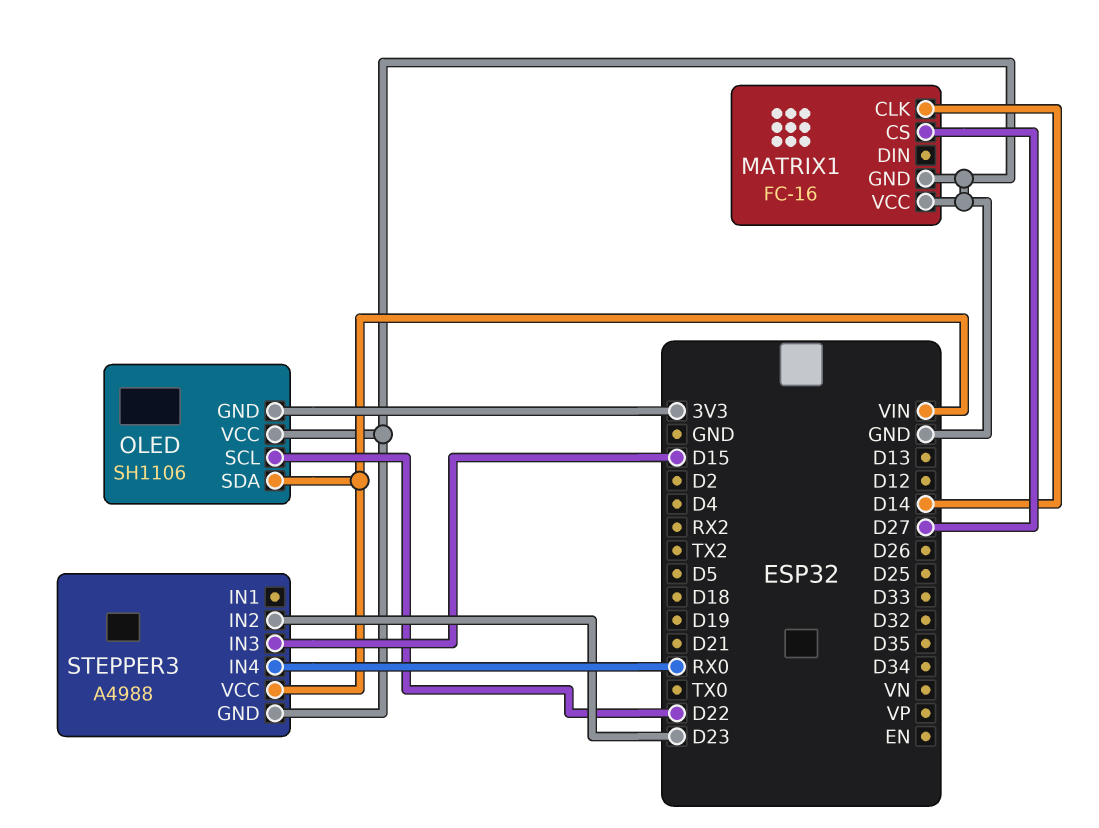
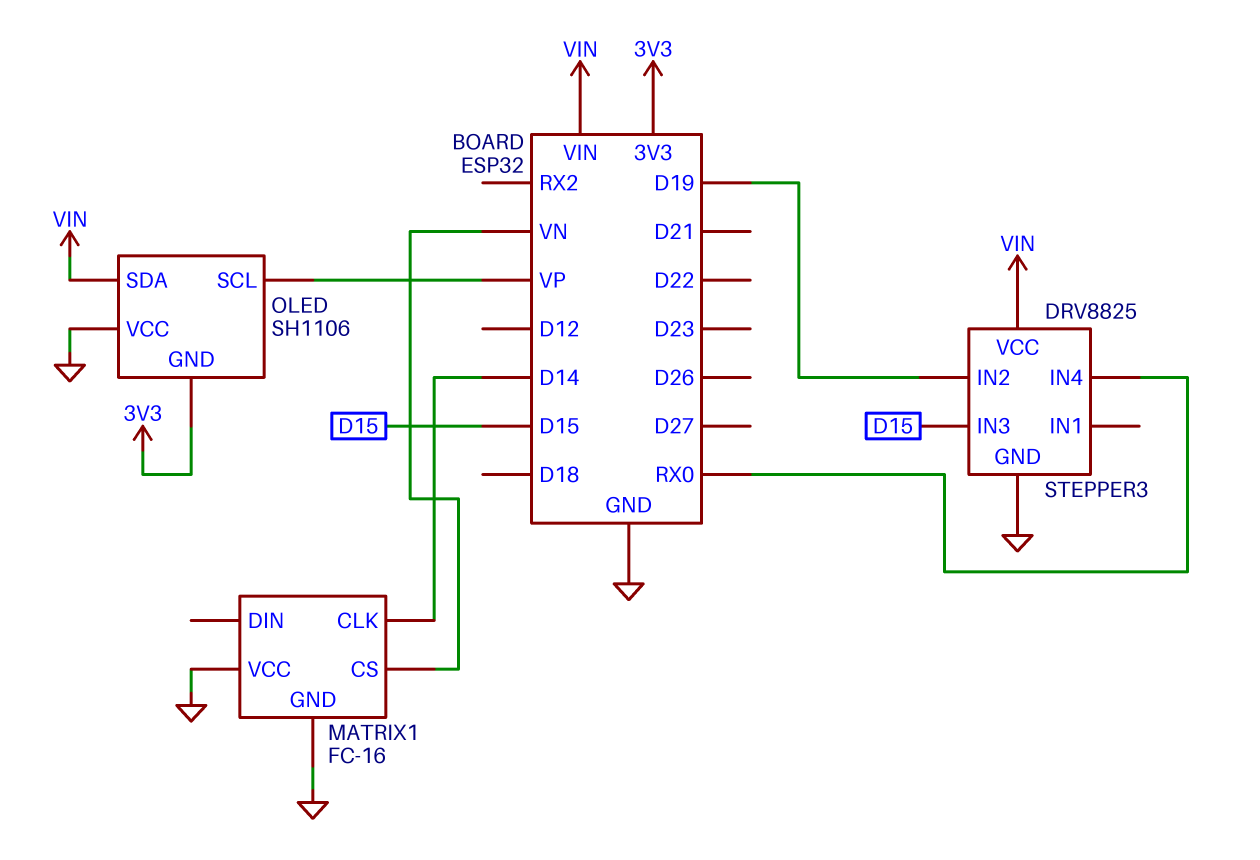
MATRIX1 pin CS: D27 -> VN
OLED pin SCL: D22 -> VP
STEPPER3: A4988 -> DRV8825
STEPPER3 pin IN2: D23 -> D19

